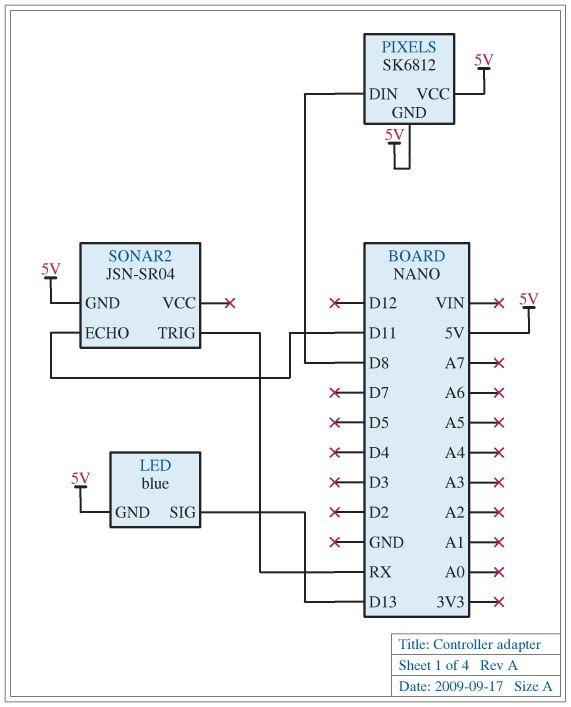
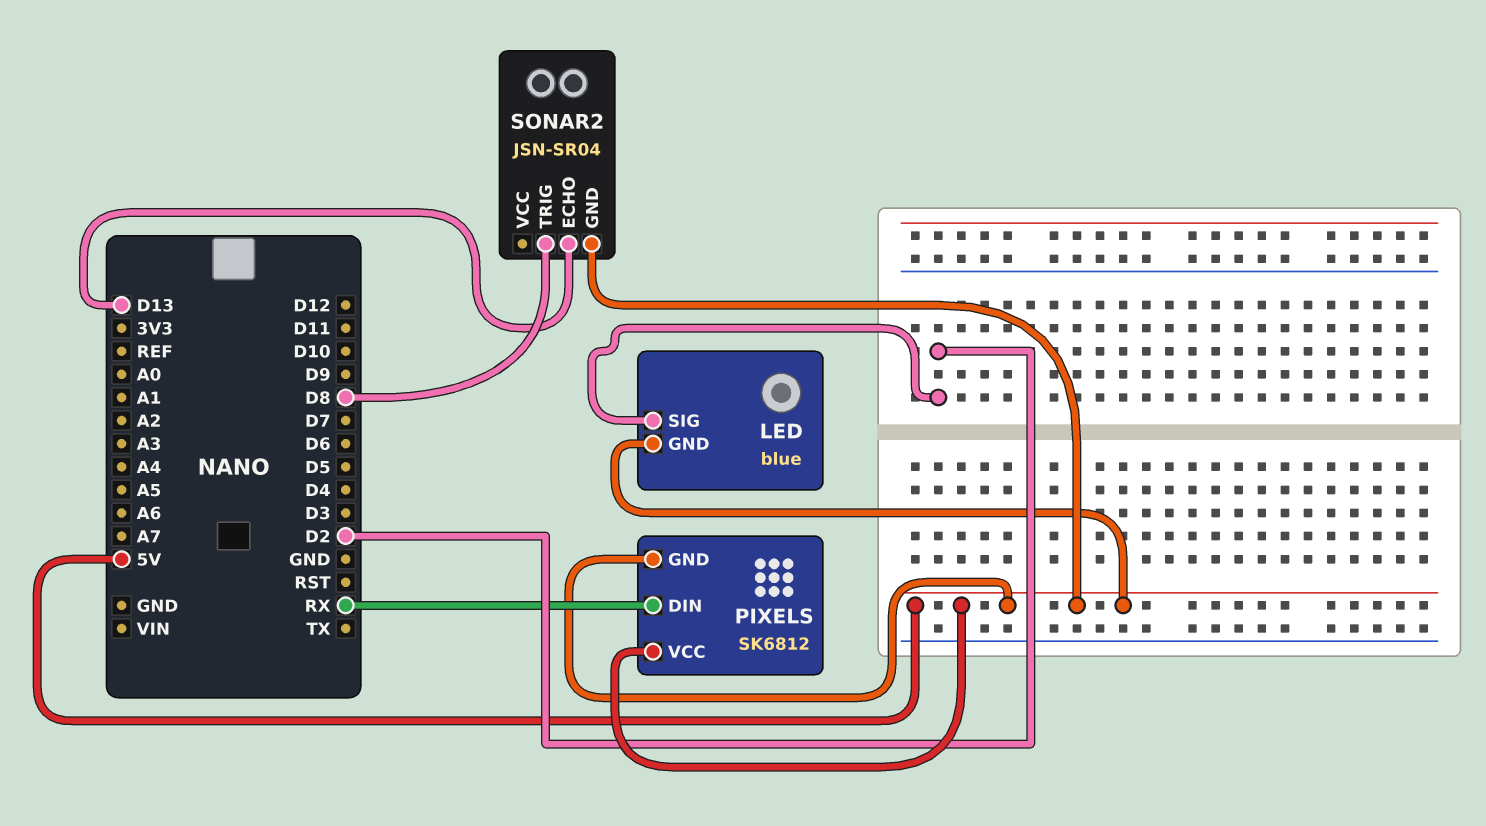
LED pin SIG: D13 -> D2
PIXELS pin DIN: D8 -> RX
SONAR2 pin ECHO: D11 -> D13
SONAR2 pin TRIG: RX -> D8

